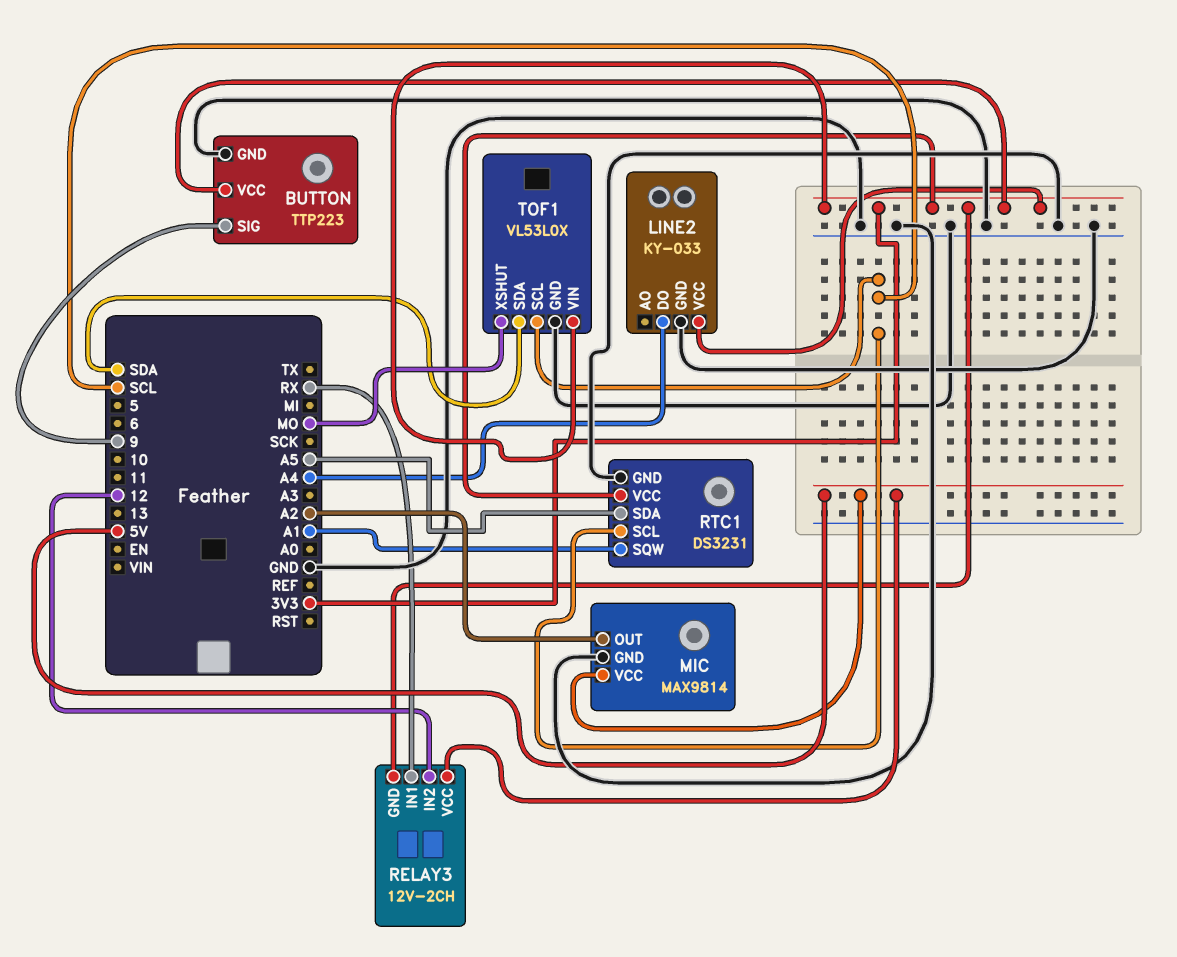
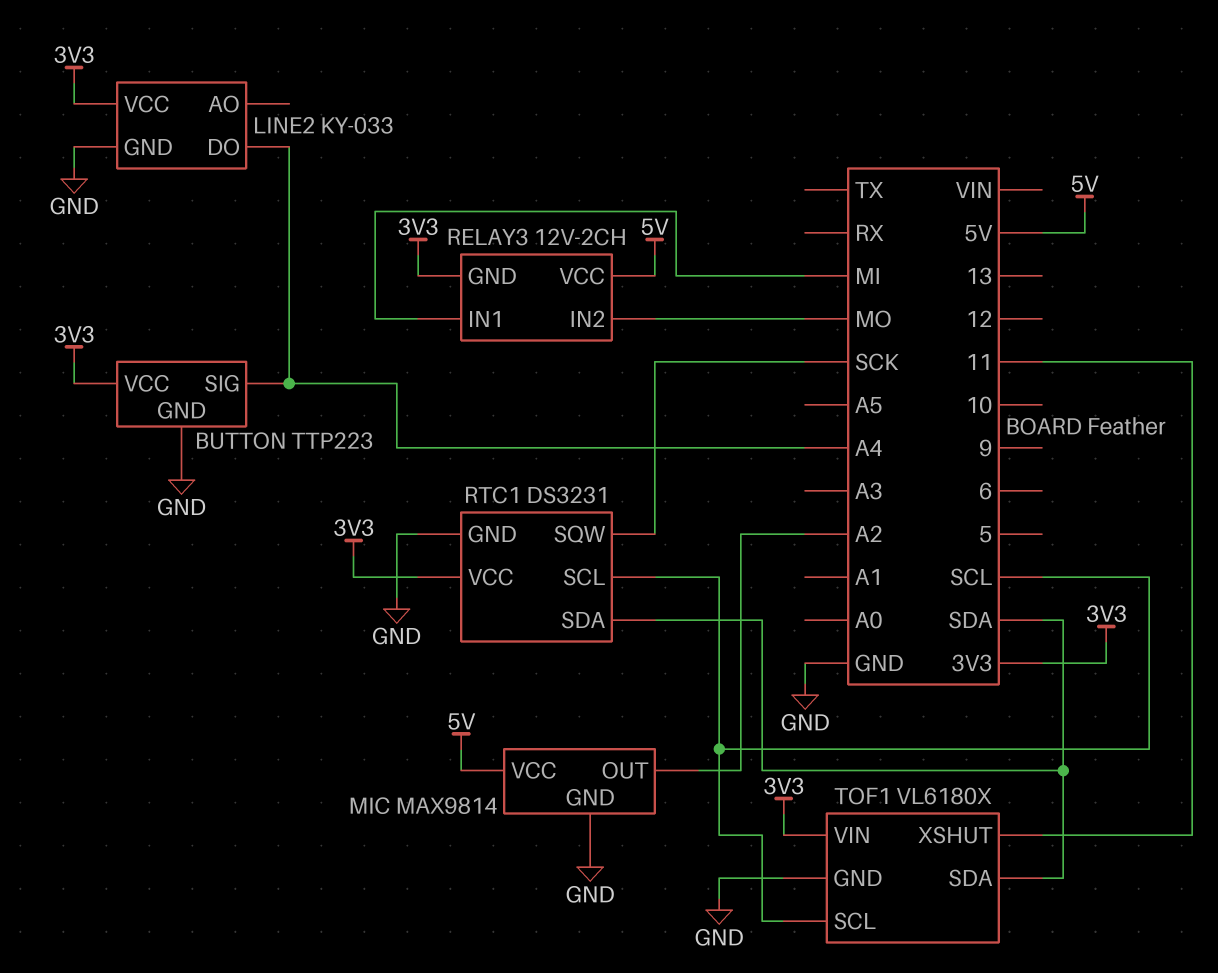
BUTTON pin SIG: 9 -> A4
RELAY3 pin IN1: RX -> MI
RELAY3 pin IN2: 12 -> MO
RTC1 pin SDA: A5 -> SDA
RTC1 pin SQW: A1 -> SCK
TOF1: VL53L0X -> VL6180X
TOF1 pin XSHUT: MO -> 11

